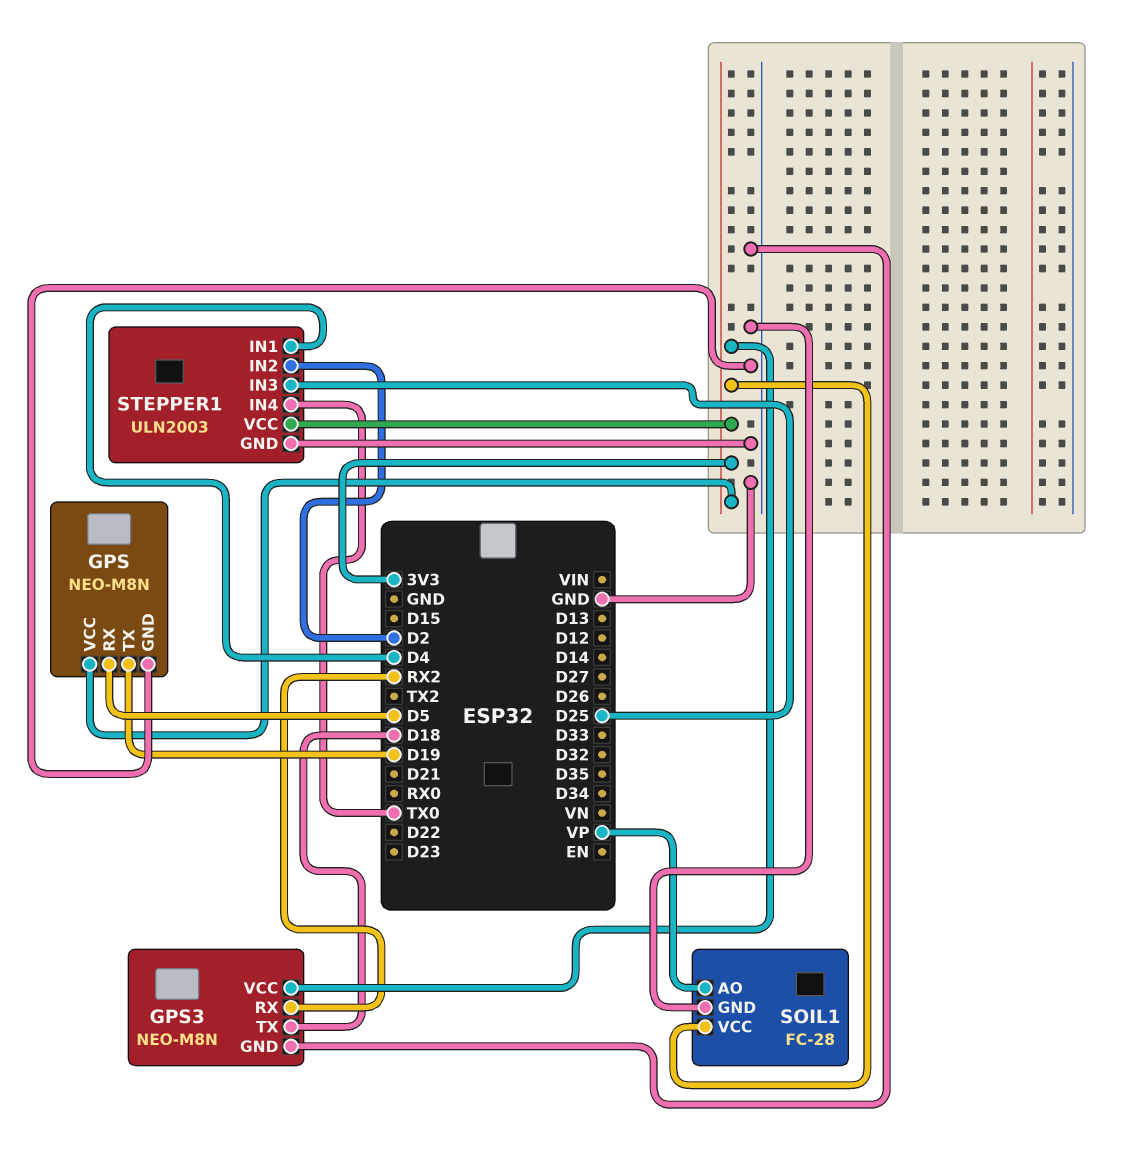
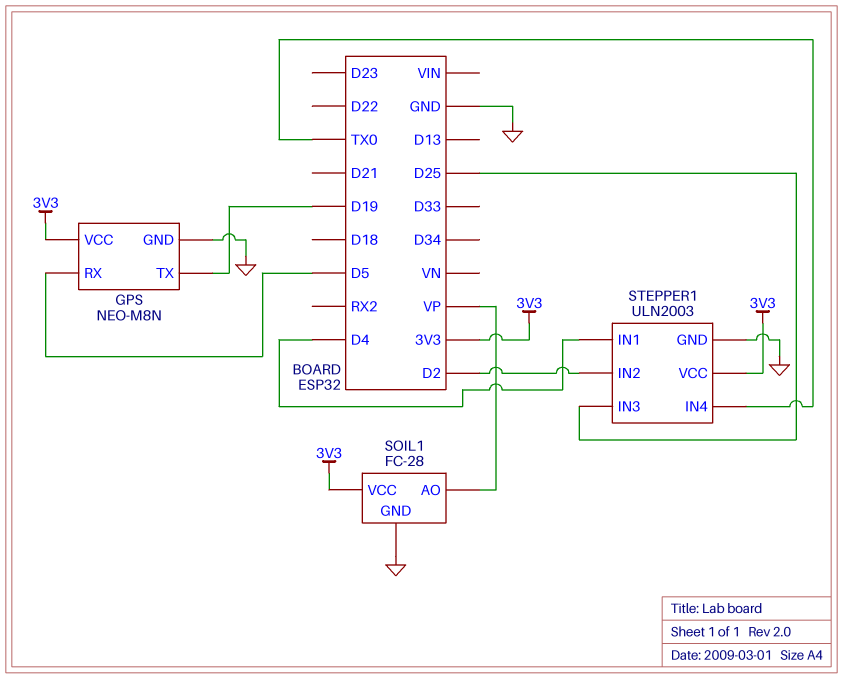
GPS3: NEO-M8N -> none
GPS3 pin GND: GND -> none
GPS3 pin RX: RX2 -> none
GPS3 pin TX: D18 -> none
GPS3 pin VCC: 3V3 -> none

